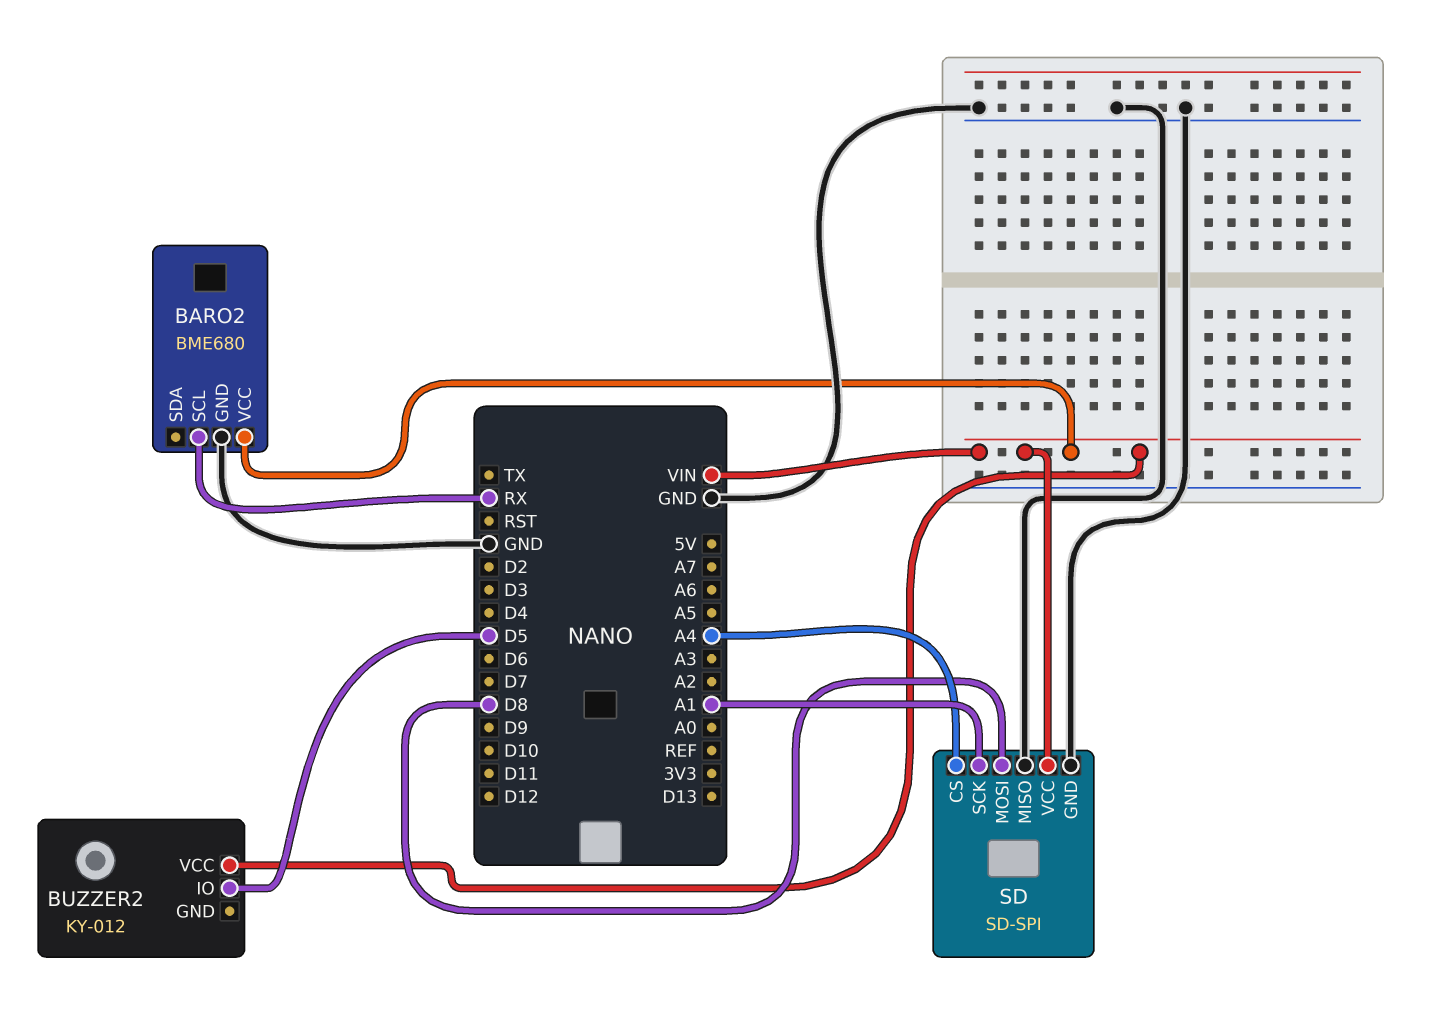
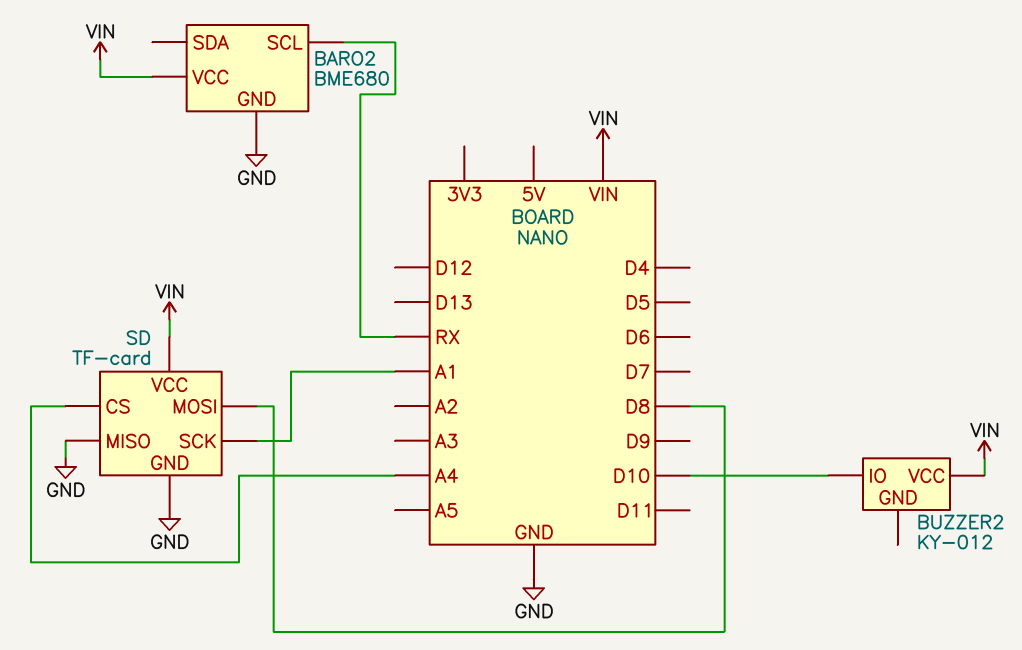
BUZZER2 pin IO: D5 -> D10
SD: SD-SPI -> TF-card

